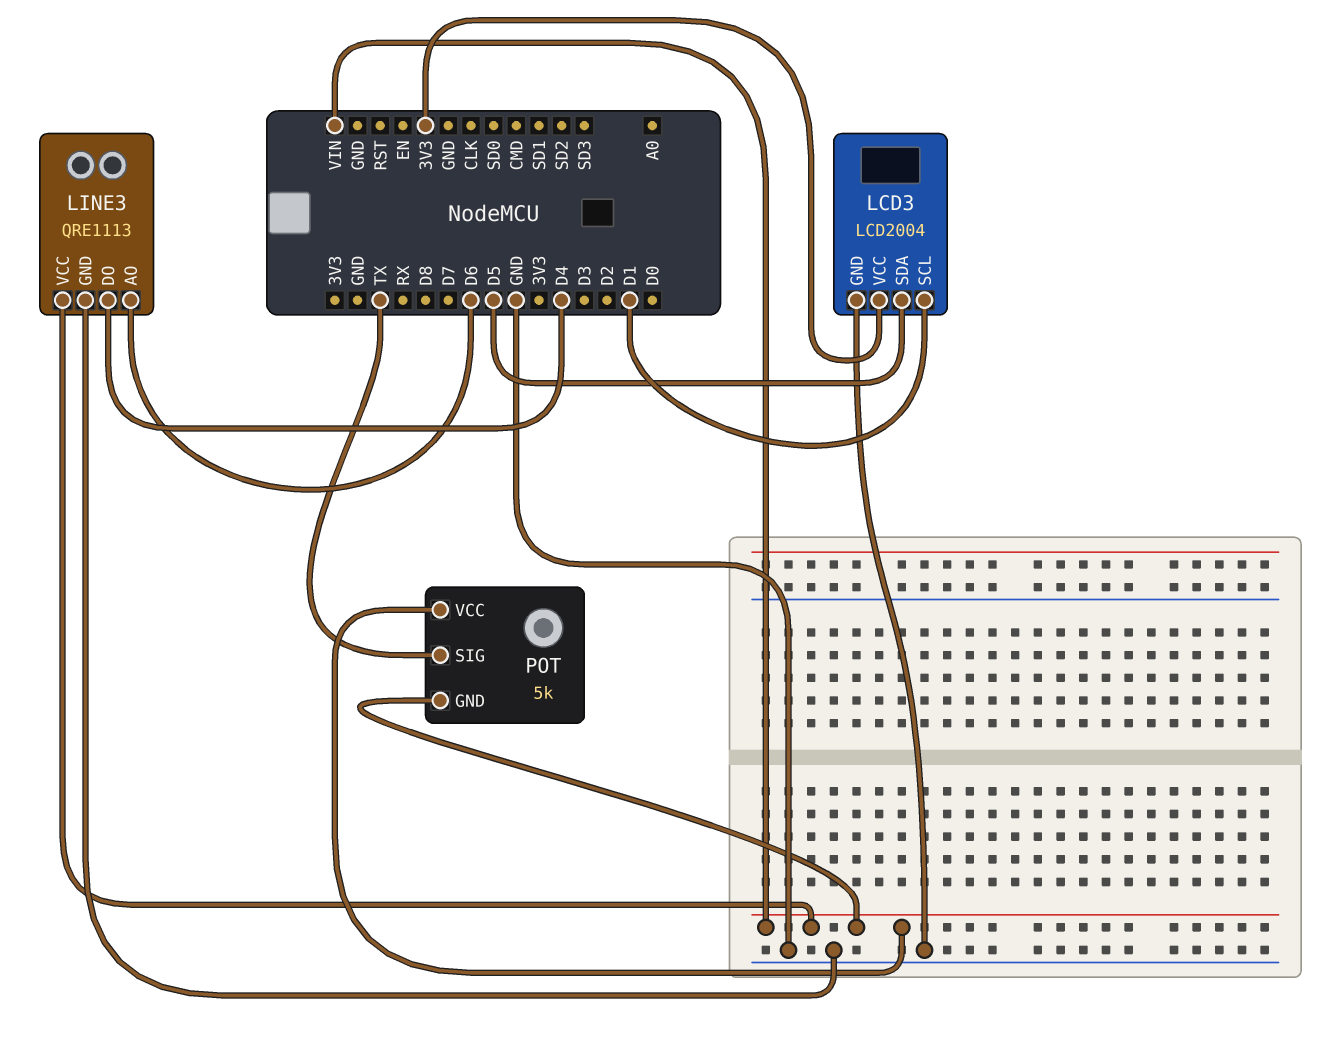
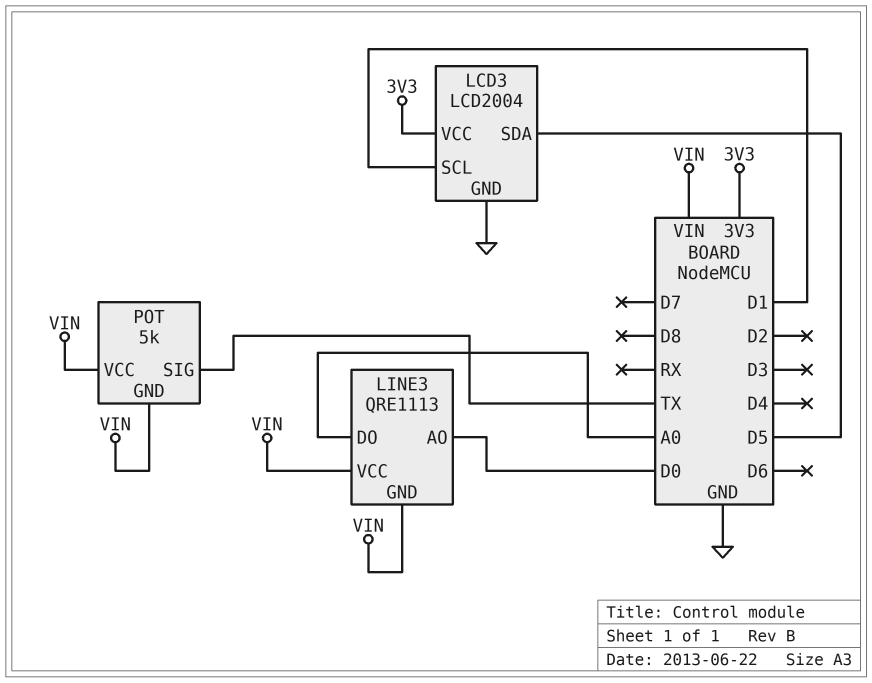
LINE3 pin AO: D6 -> D0
LINE3 pin DO: D4 -> A0
LINE3 pin GND: GND -> VIN

